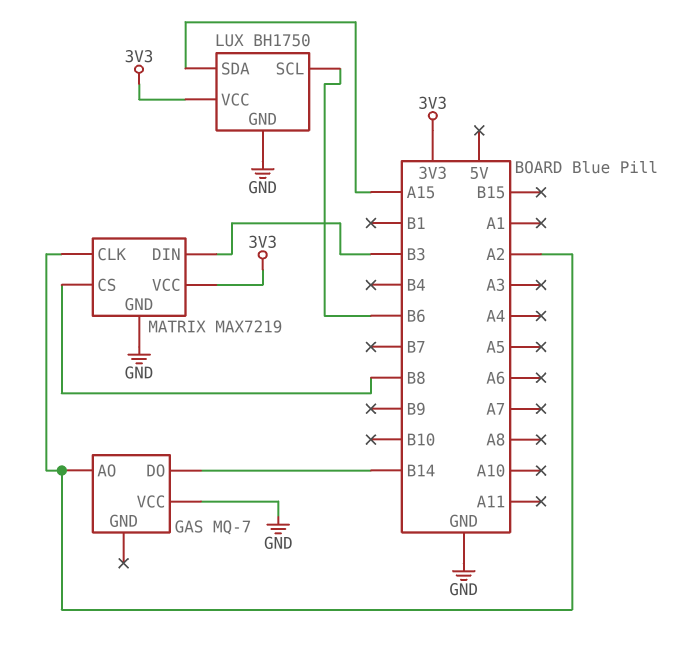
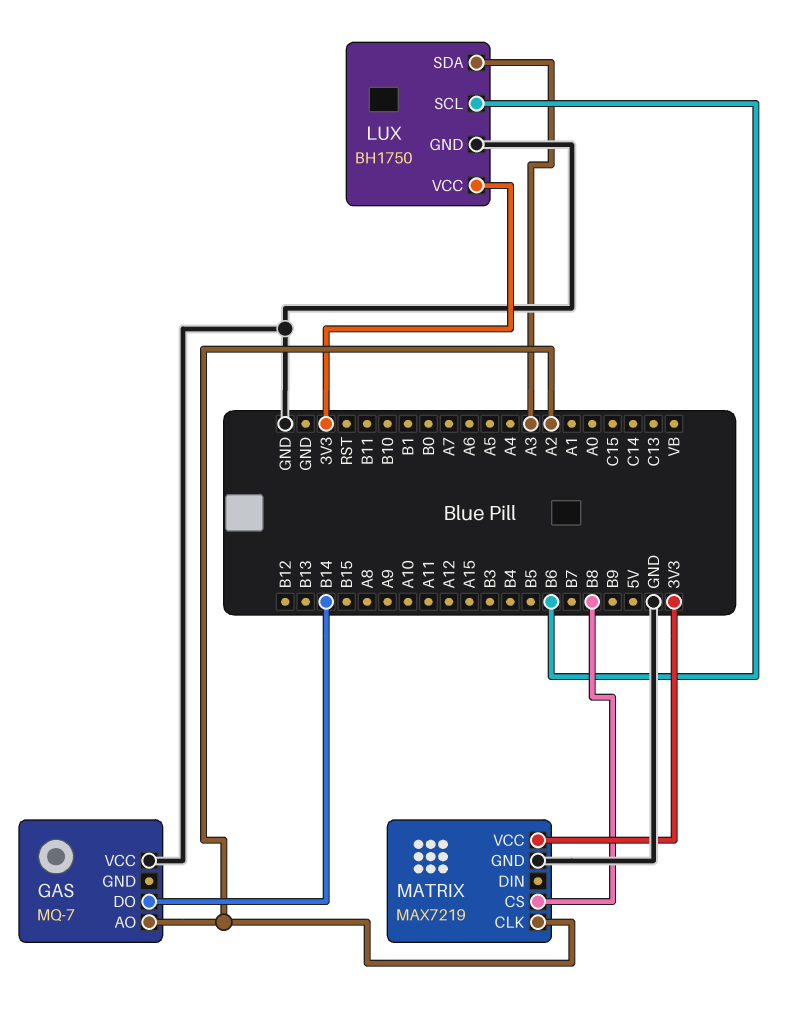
LUX pin SDA: A15 -> A3
MATRIX pin DIN: B3 -> none

